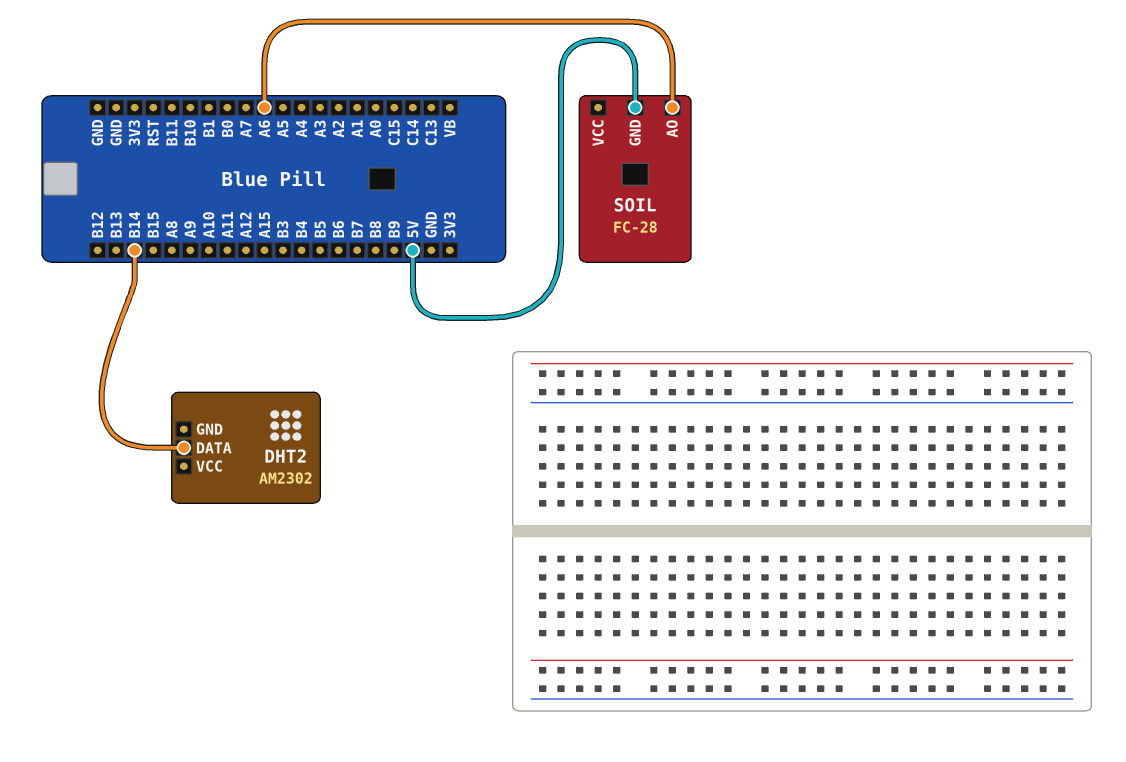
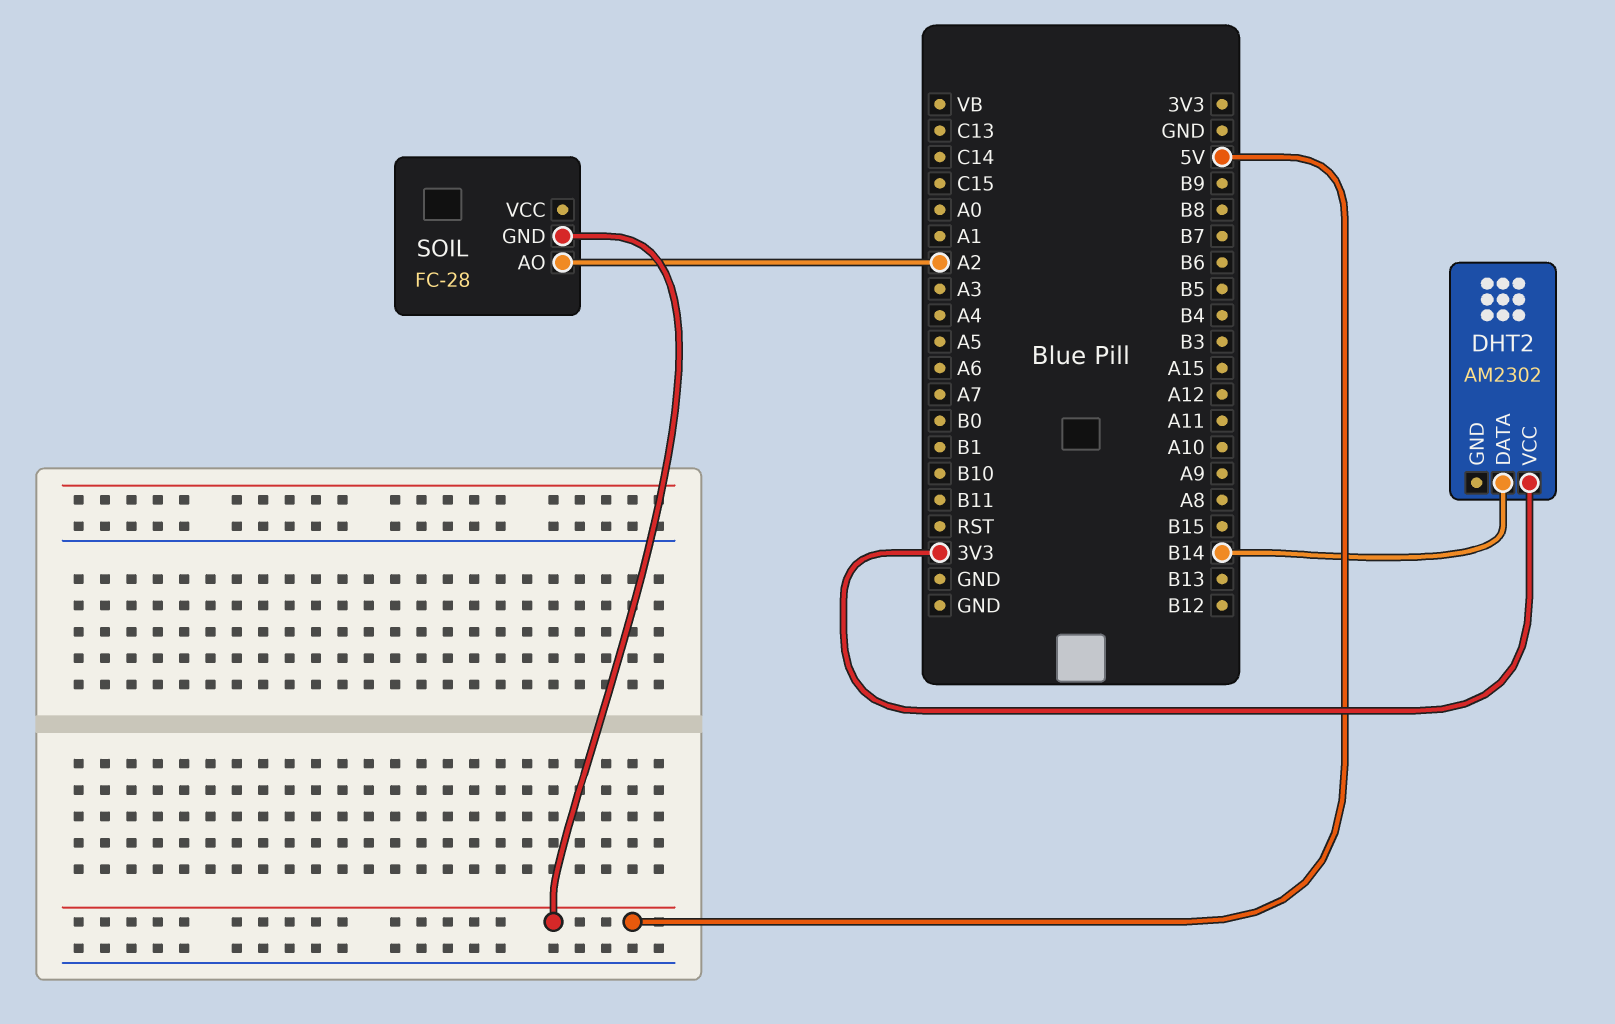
DHT2 pin VCC: none -> 3V3
SOIL pin AO: A6 -> A2

